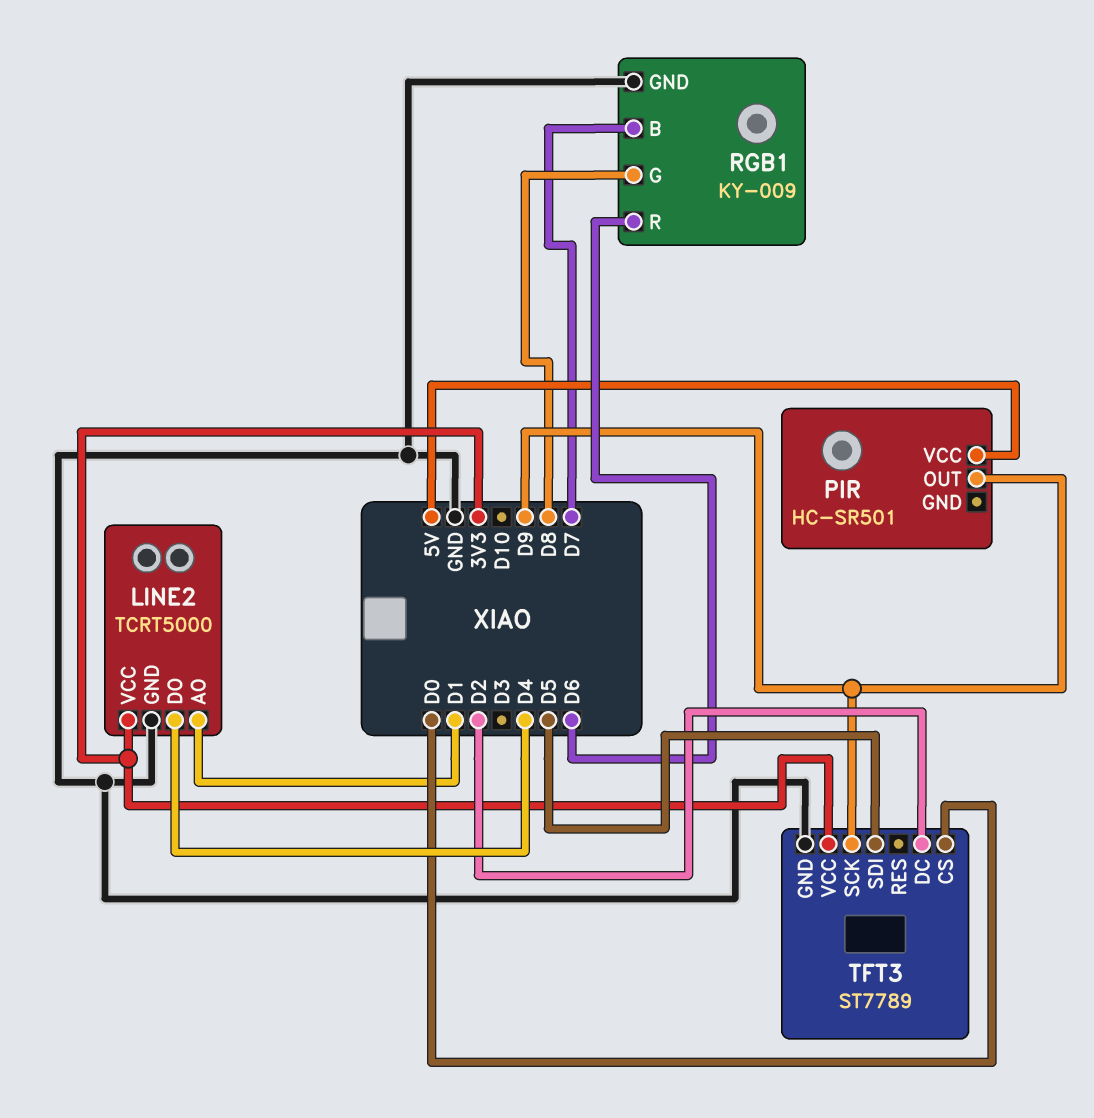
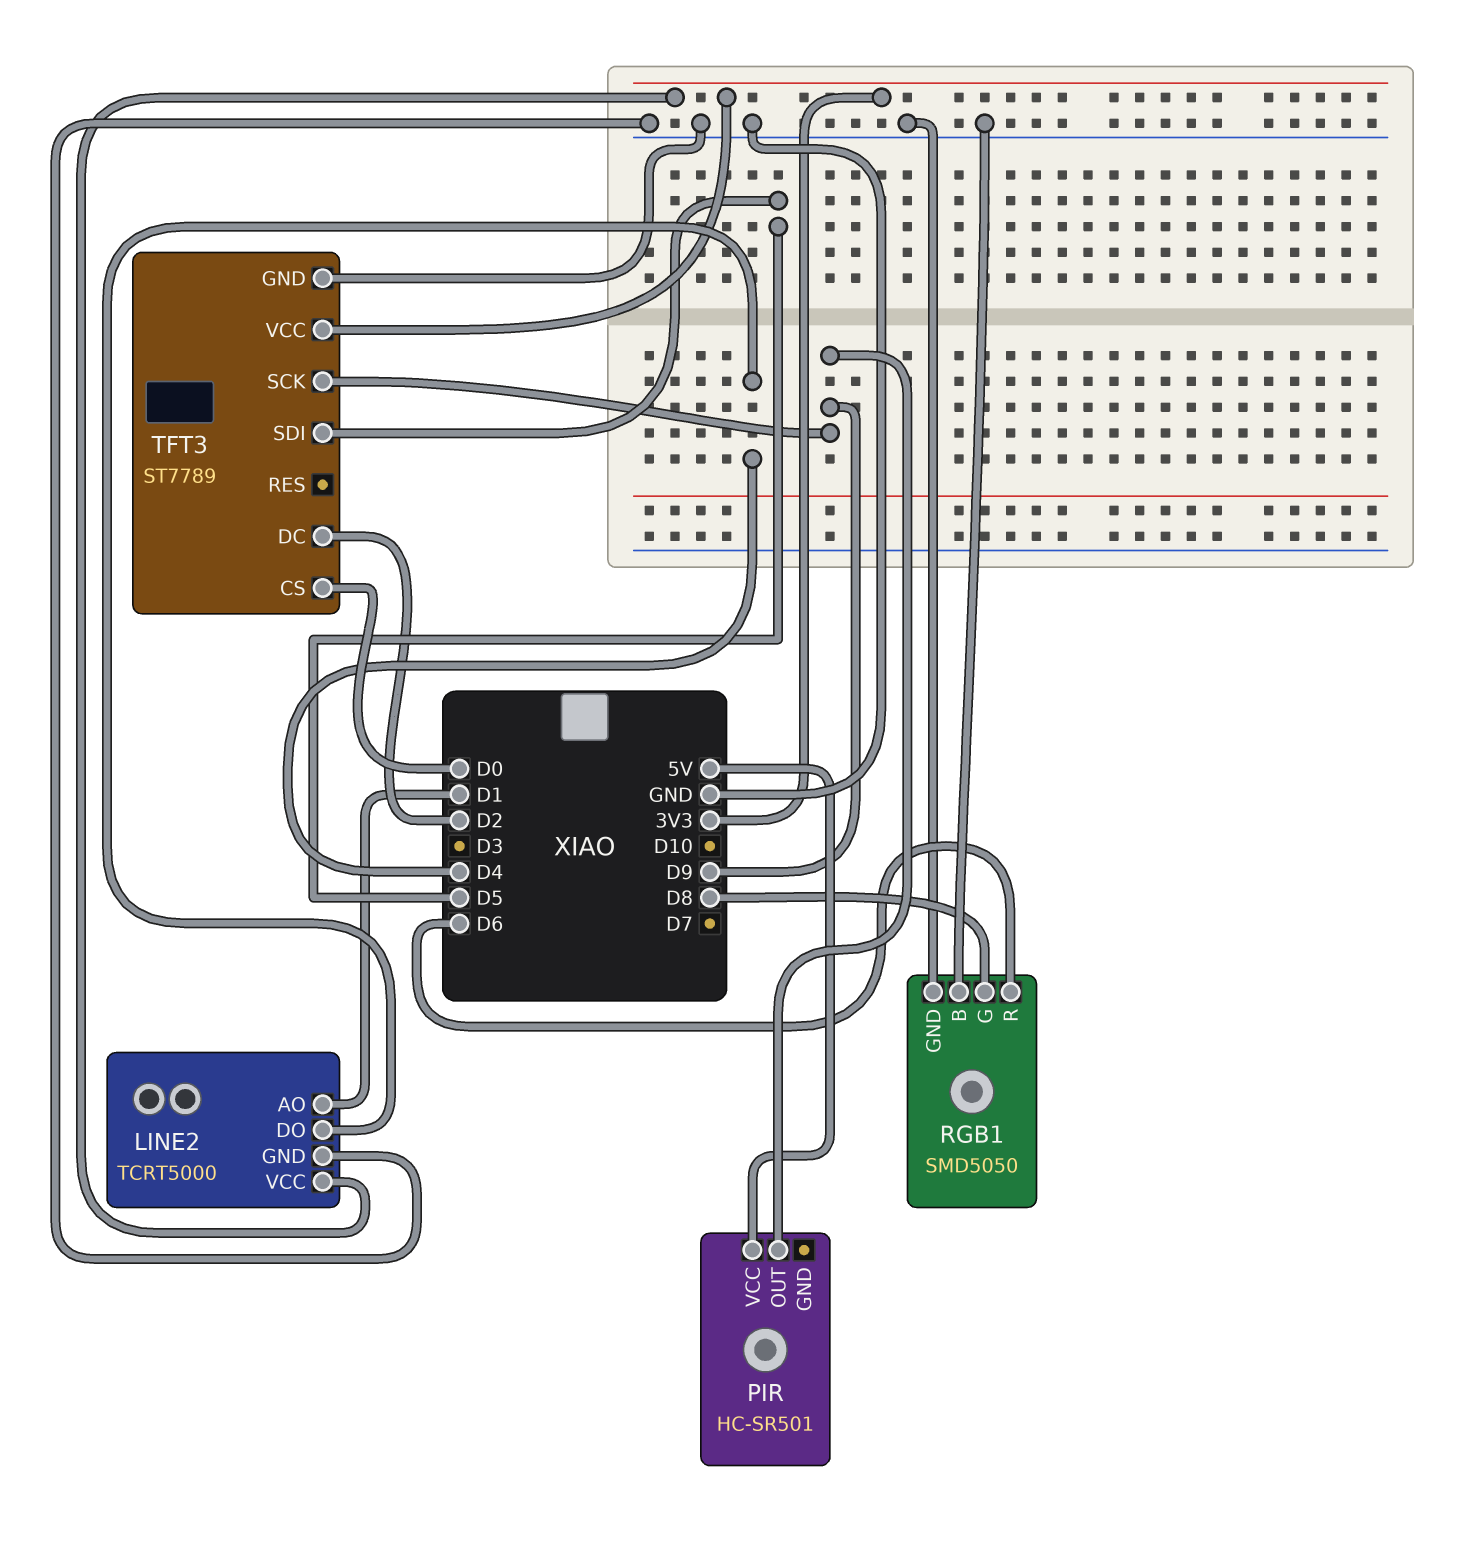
RGB1: KY-009 -> SMD5050
RGB1 pin B: D7 -> GND

